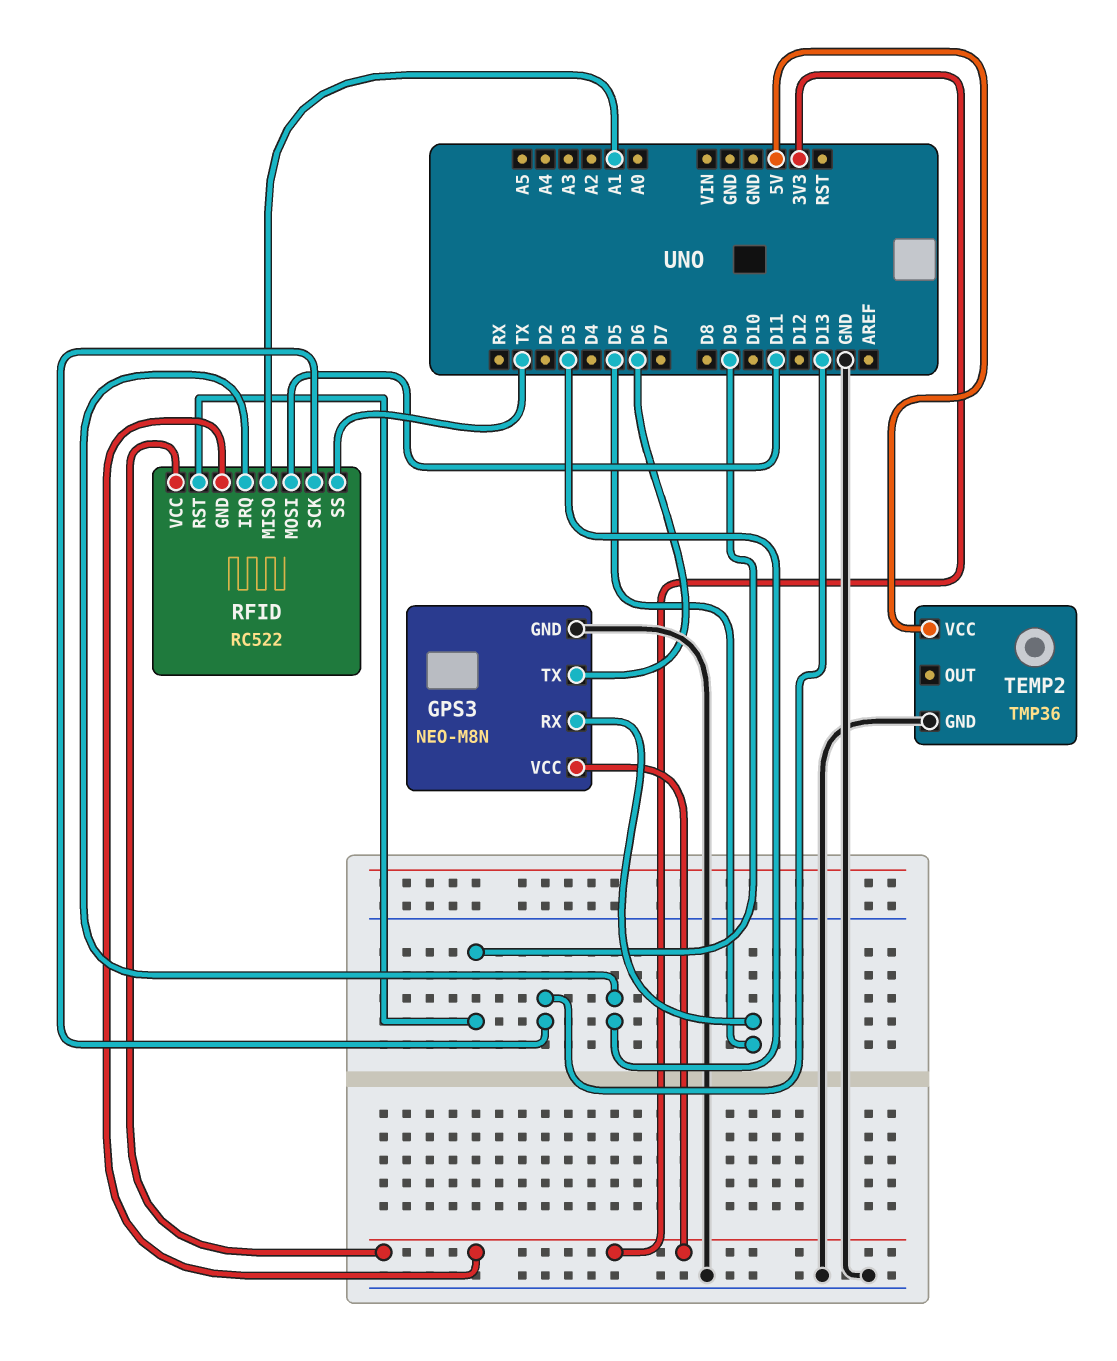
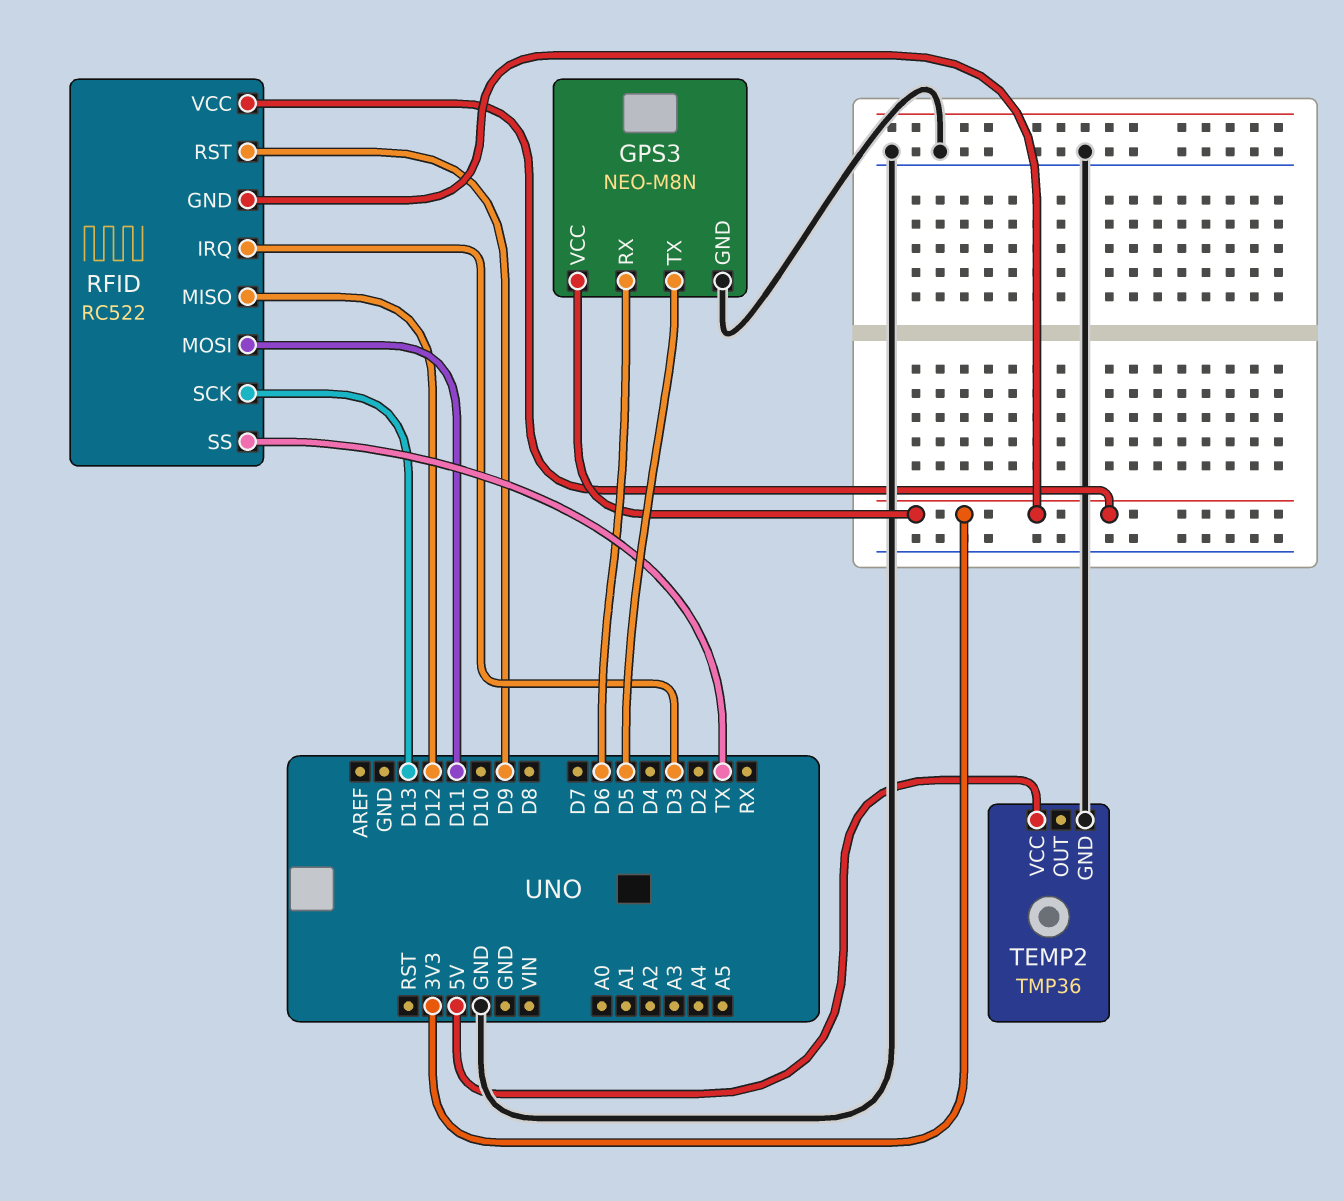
GPS3 pin RX: D5 -> D6
GPS3 pin TX: D6 -> D5
RFID pin MISO: A1 -> D12

